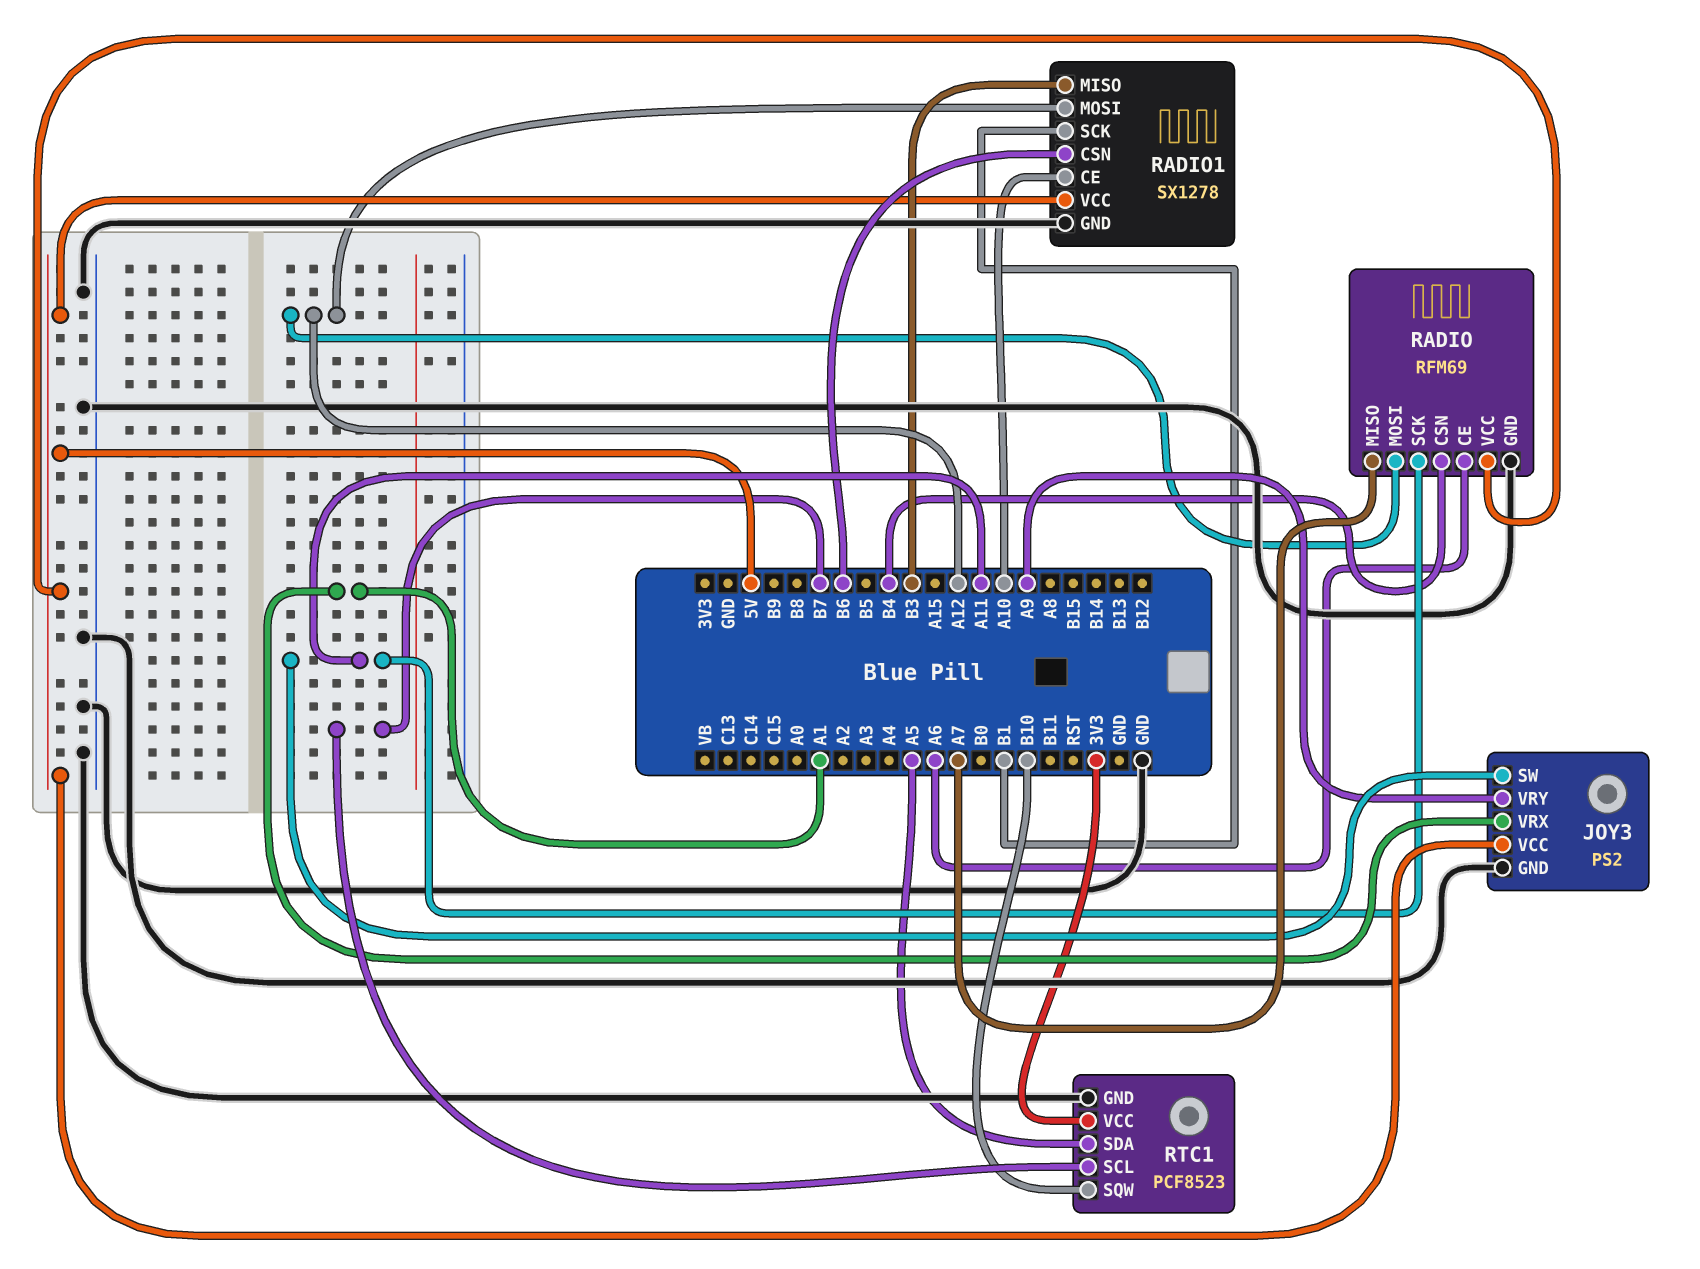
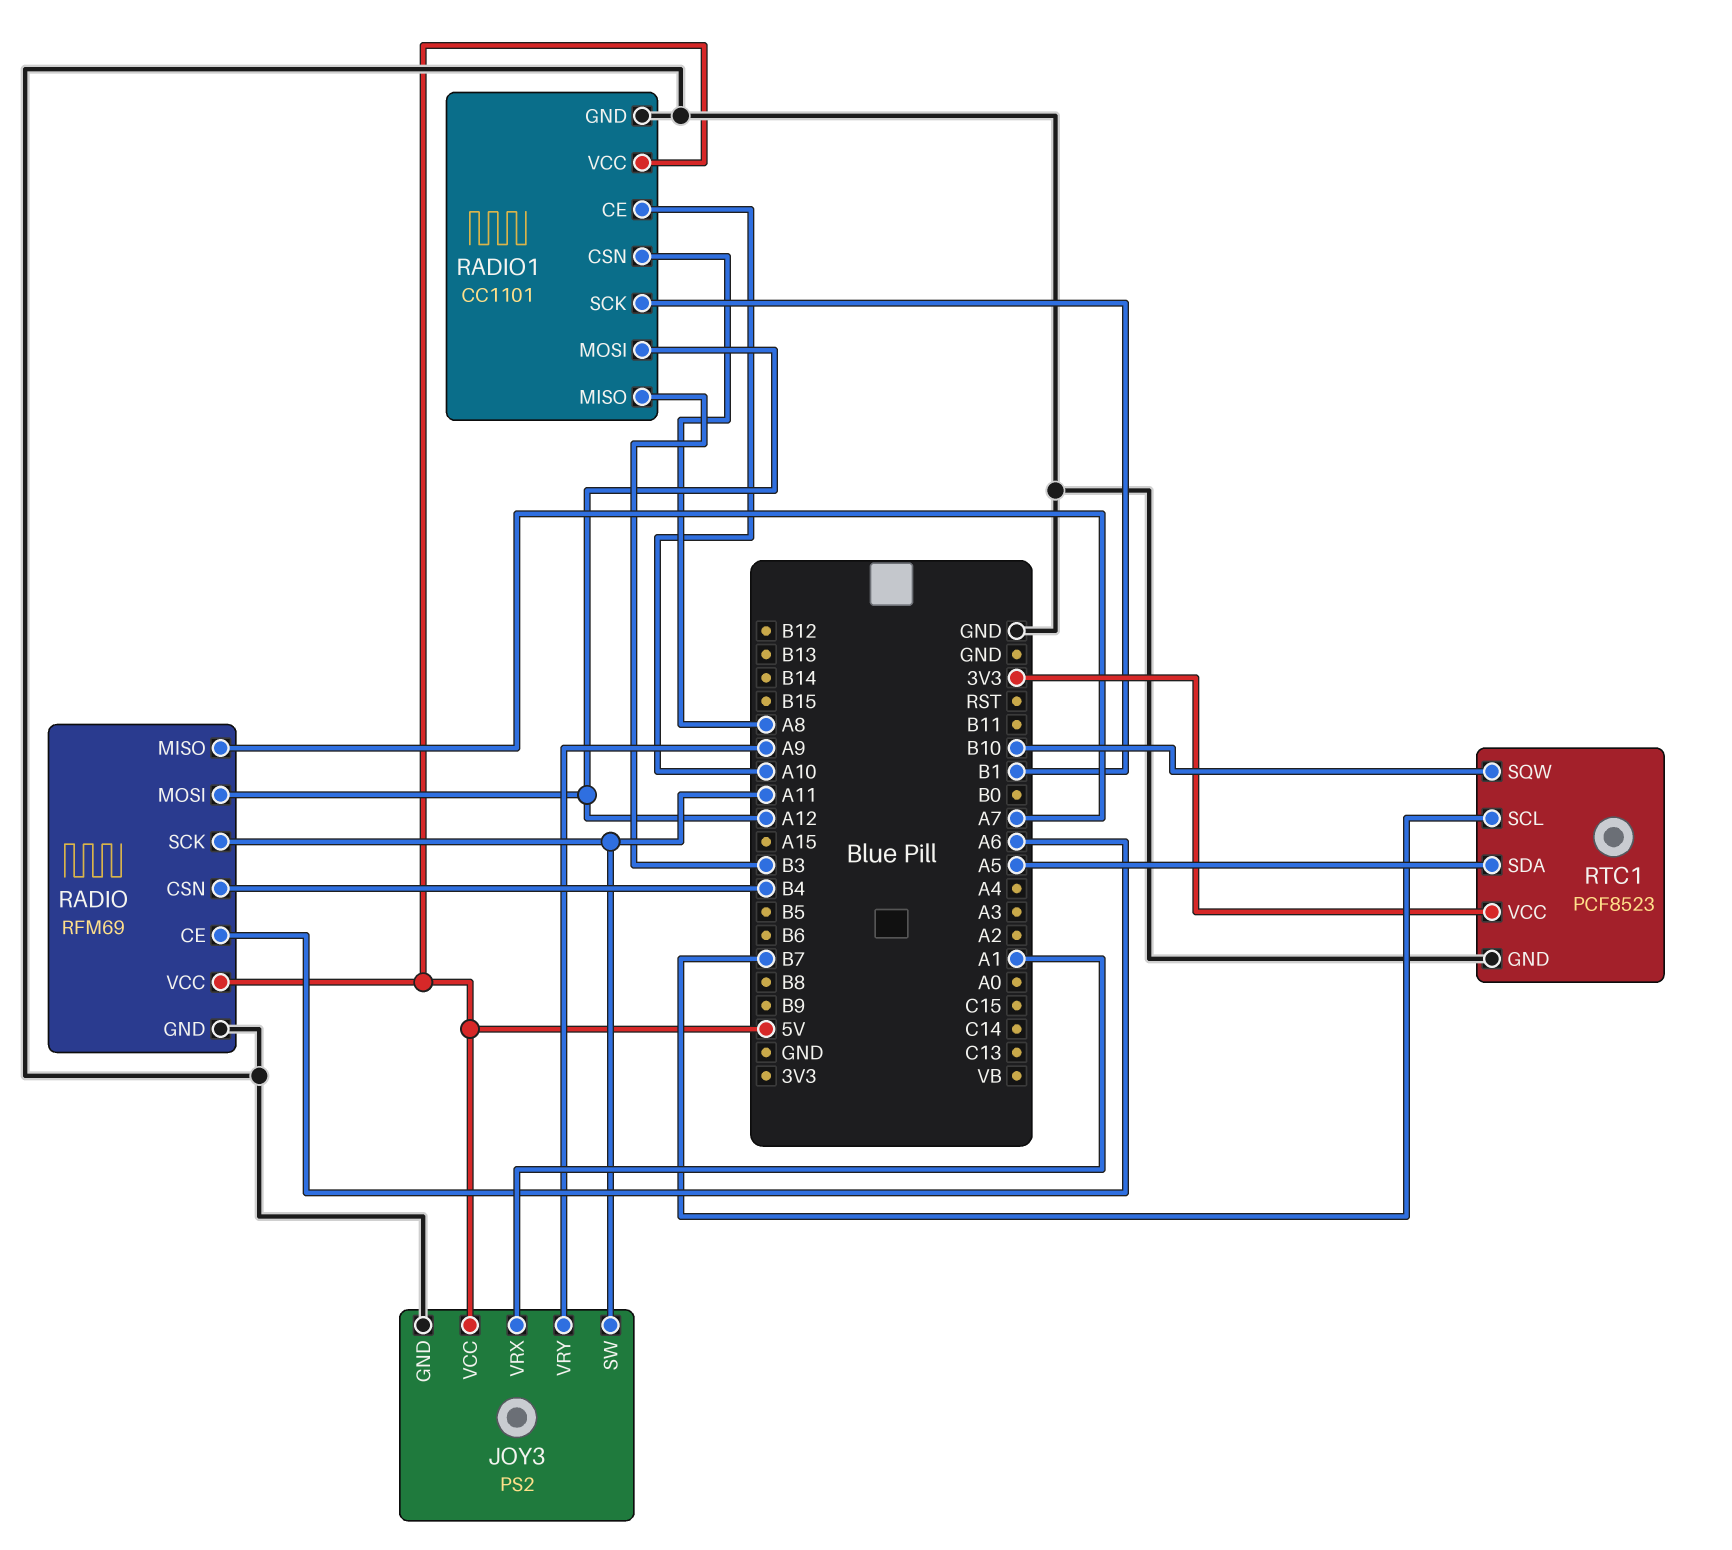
RADIO1: SX1278 -> CC1101
RADIO1 pin CSN: B6 -> A8

